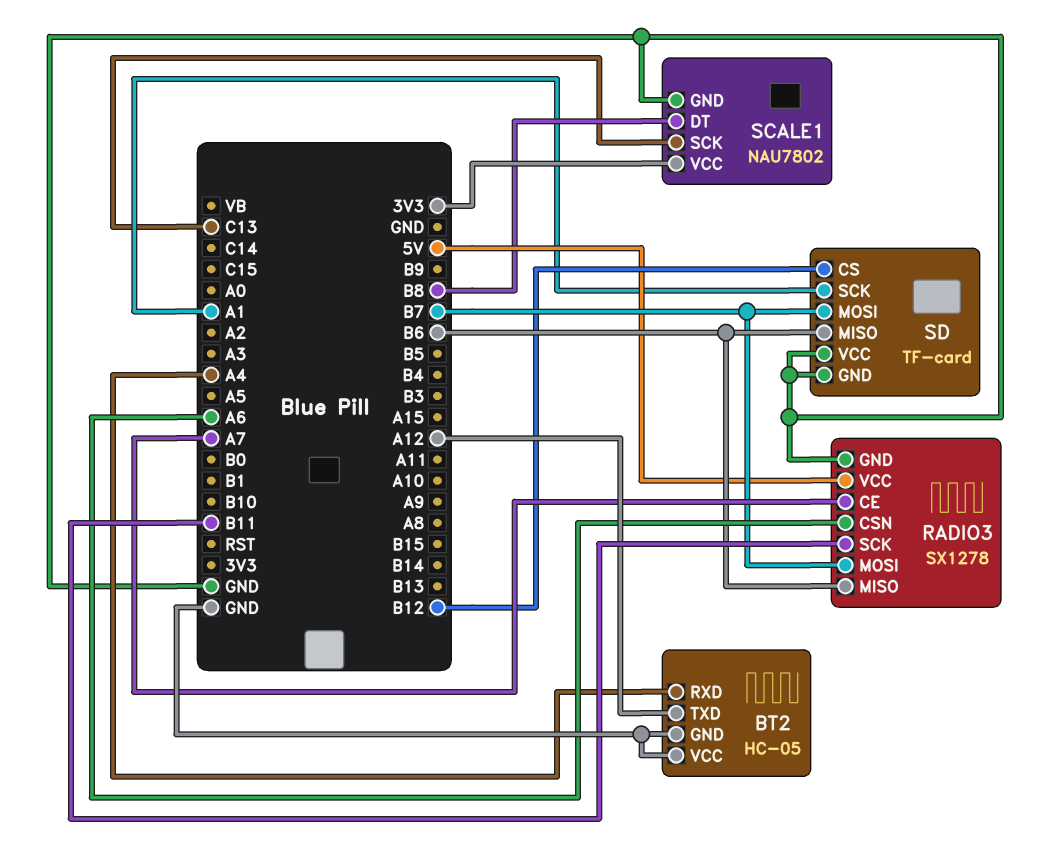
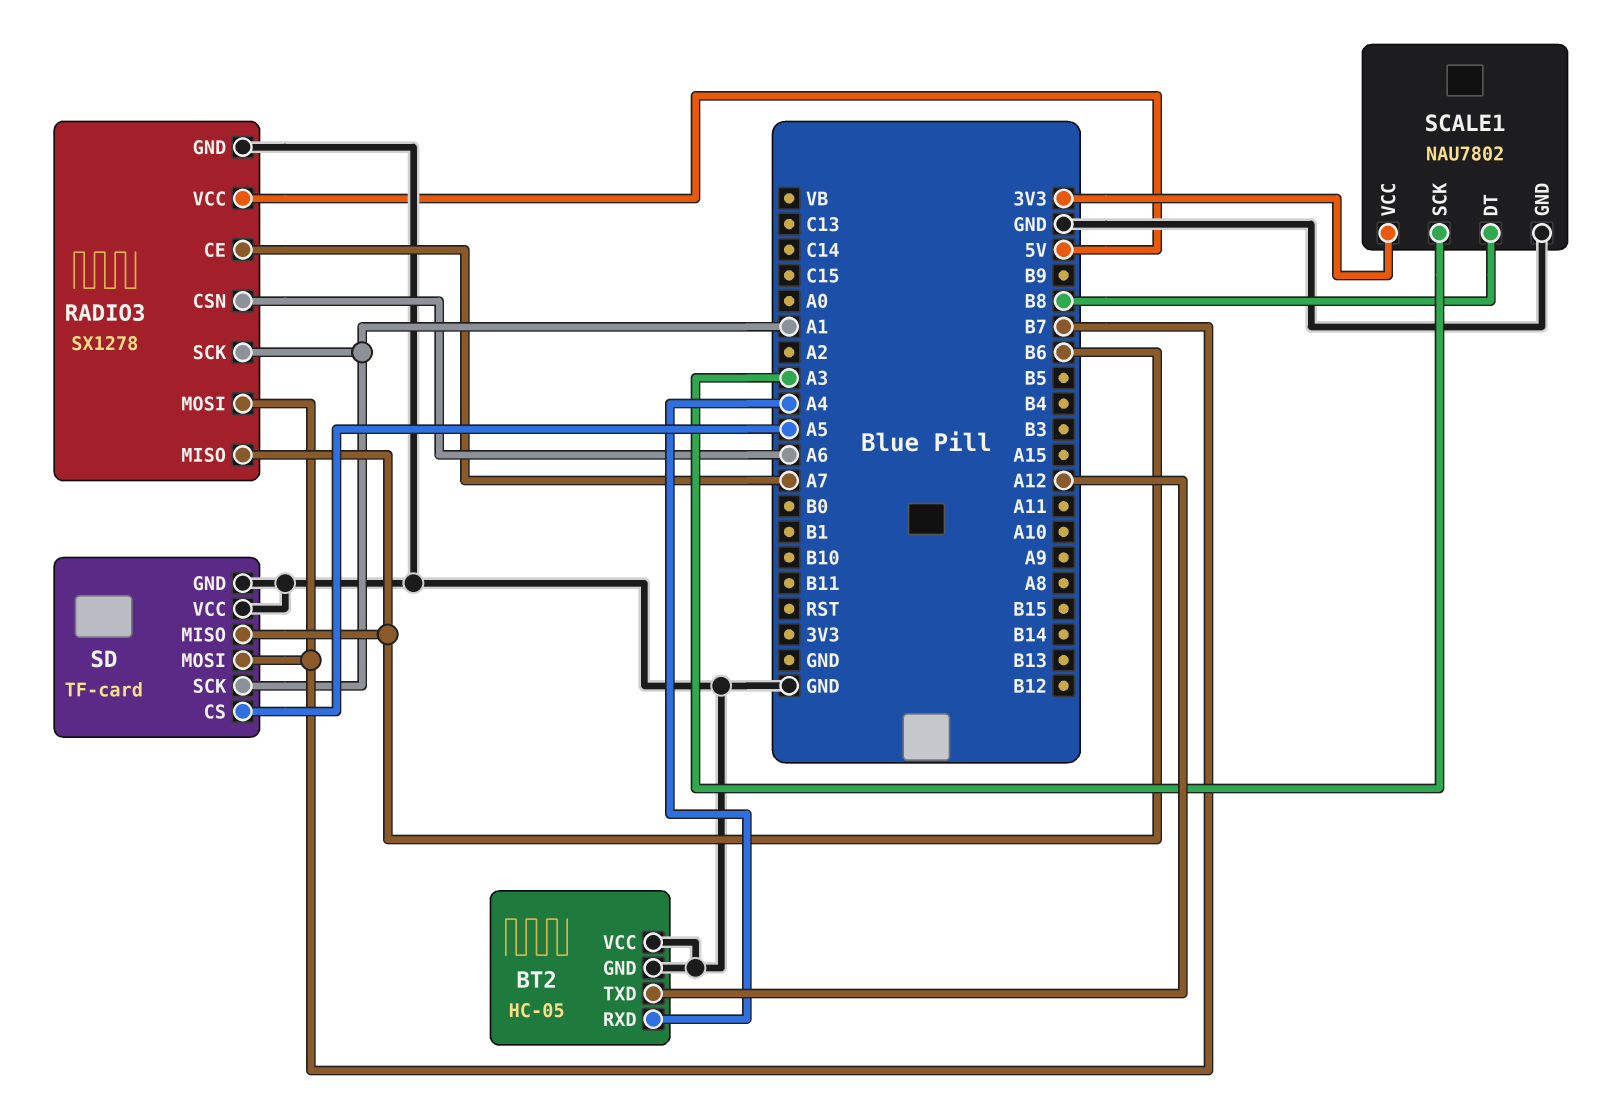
RADIO3 pin SCK: B11 -> A1
SCALE1 pin SCK: C13 -> A3
SD pin CS: B12 -> A5

